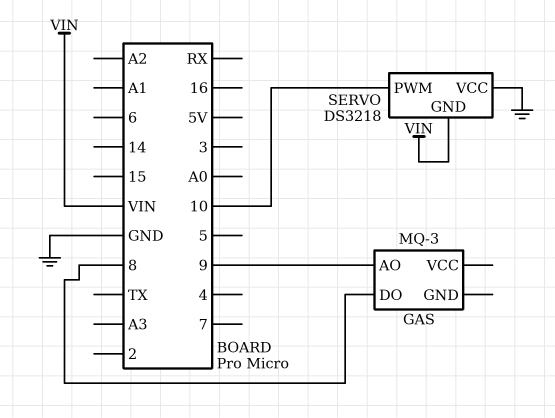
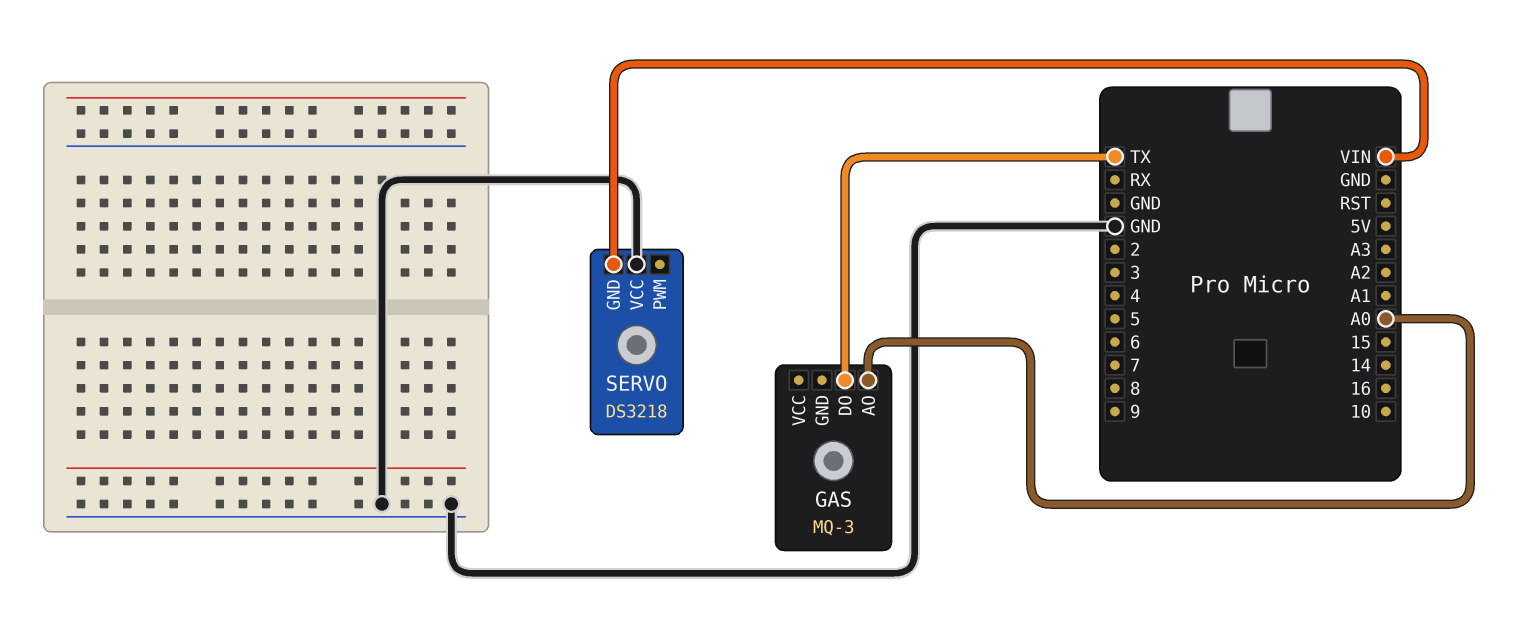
GAS pin AO: 9 -> A0
GAS pin DO: 8 -> TX
SERVO pin PWM: 10 -> none

